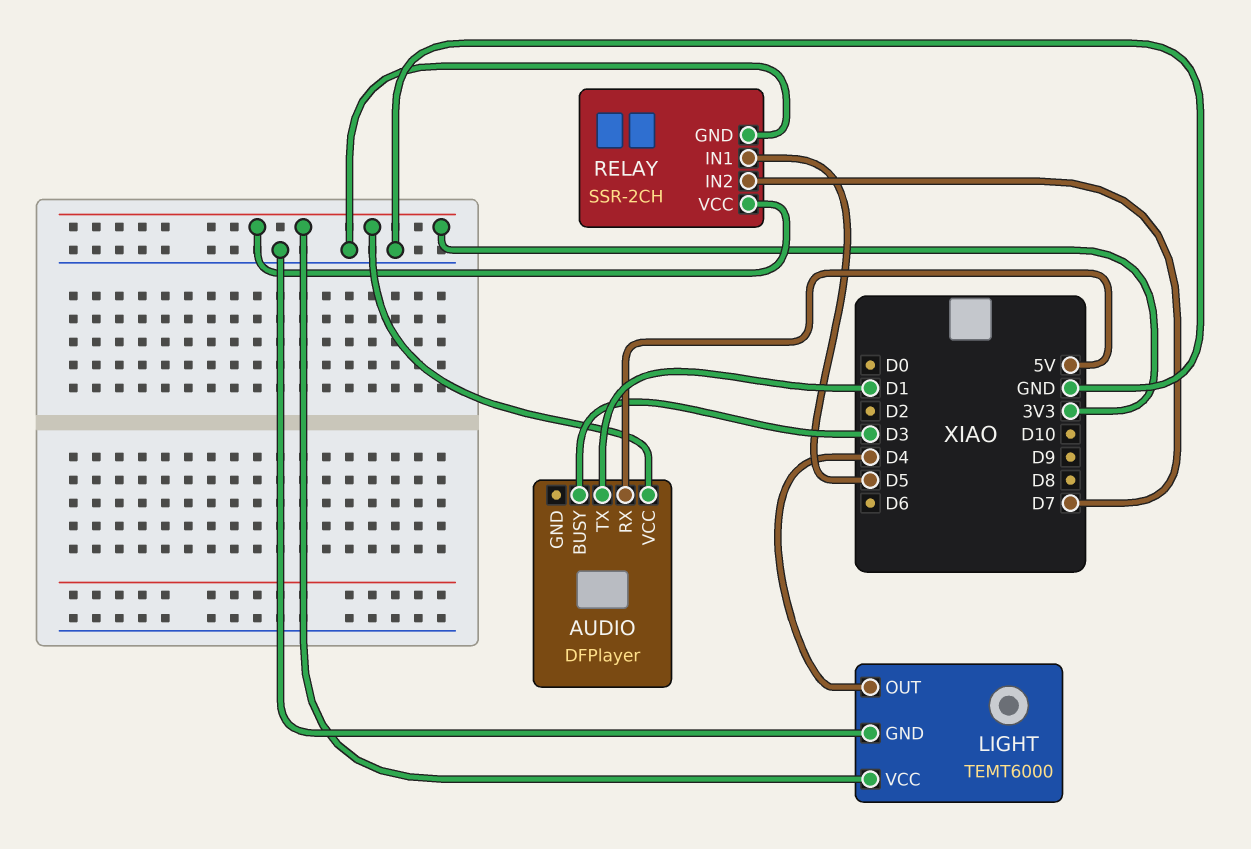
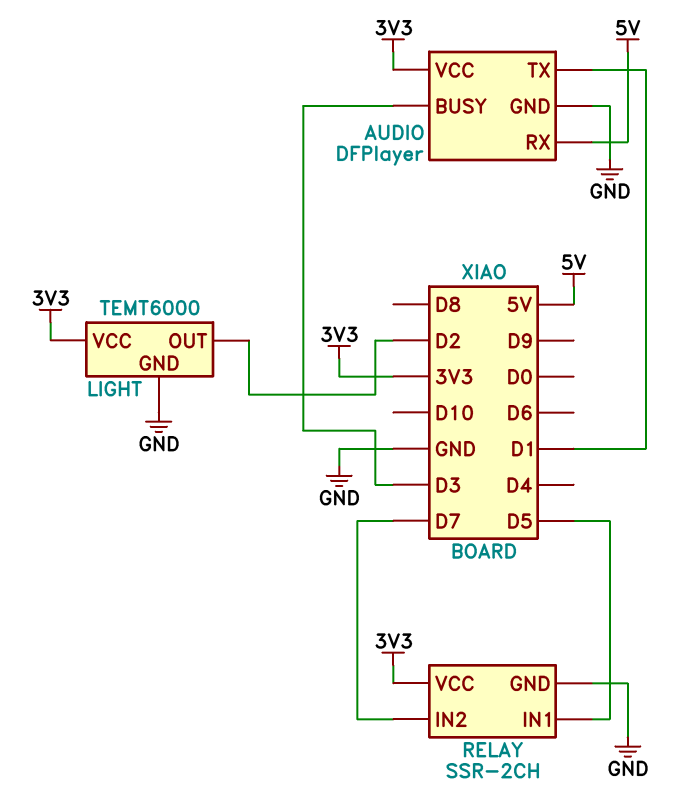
AUDIO pin GND: none -> GND
LIGHT pin OUT: D4 -> D2

